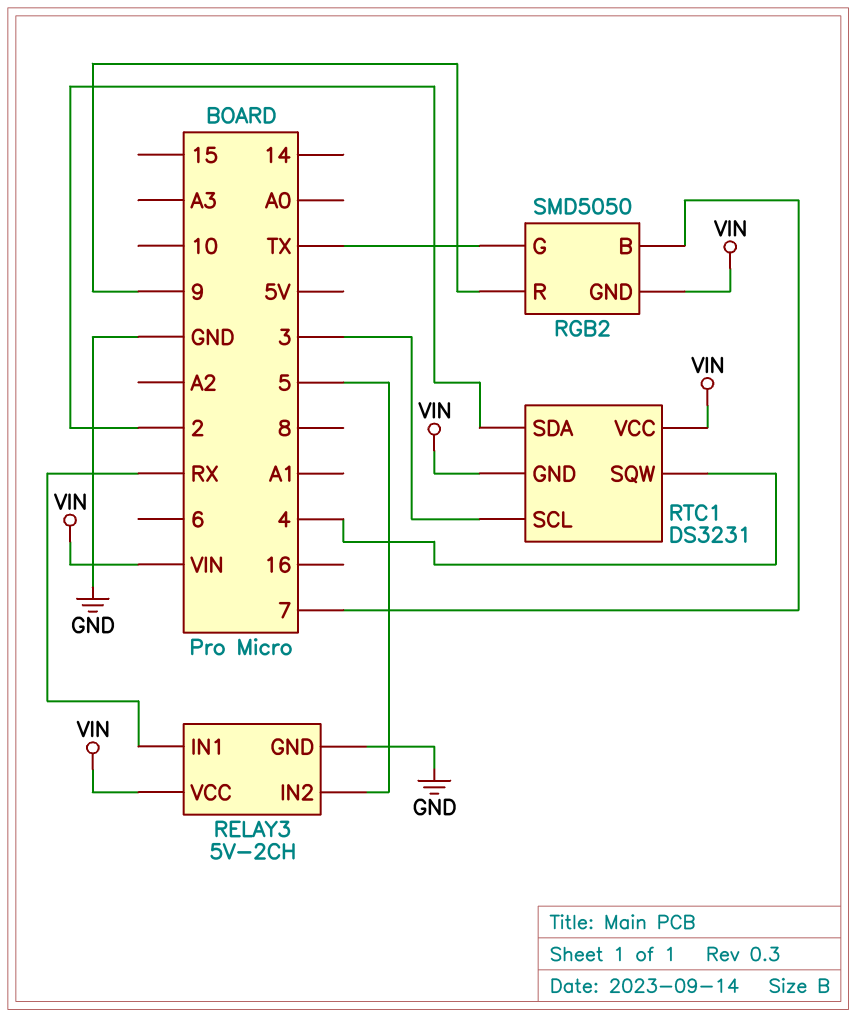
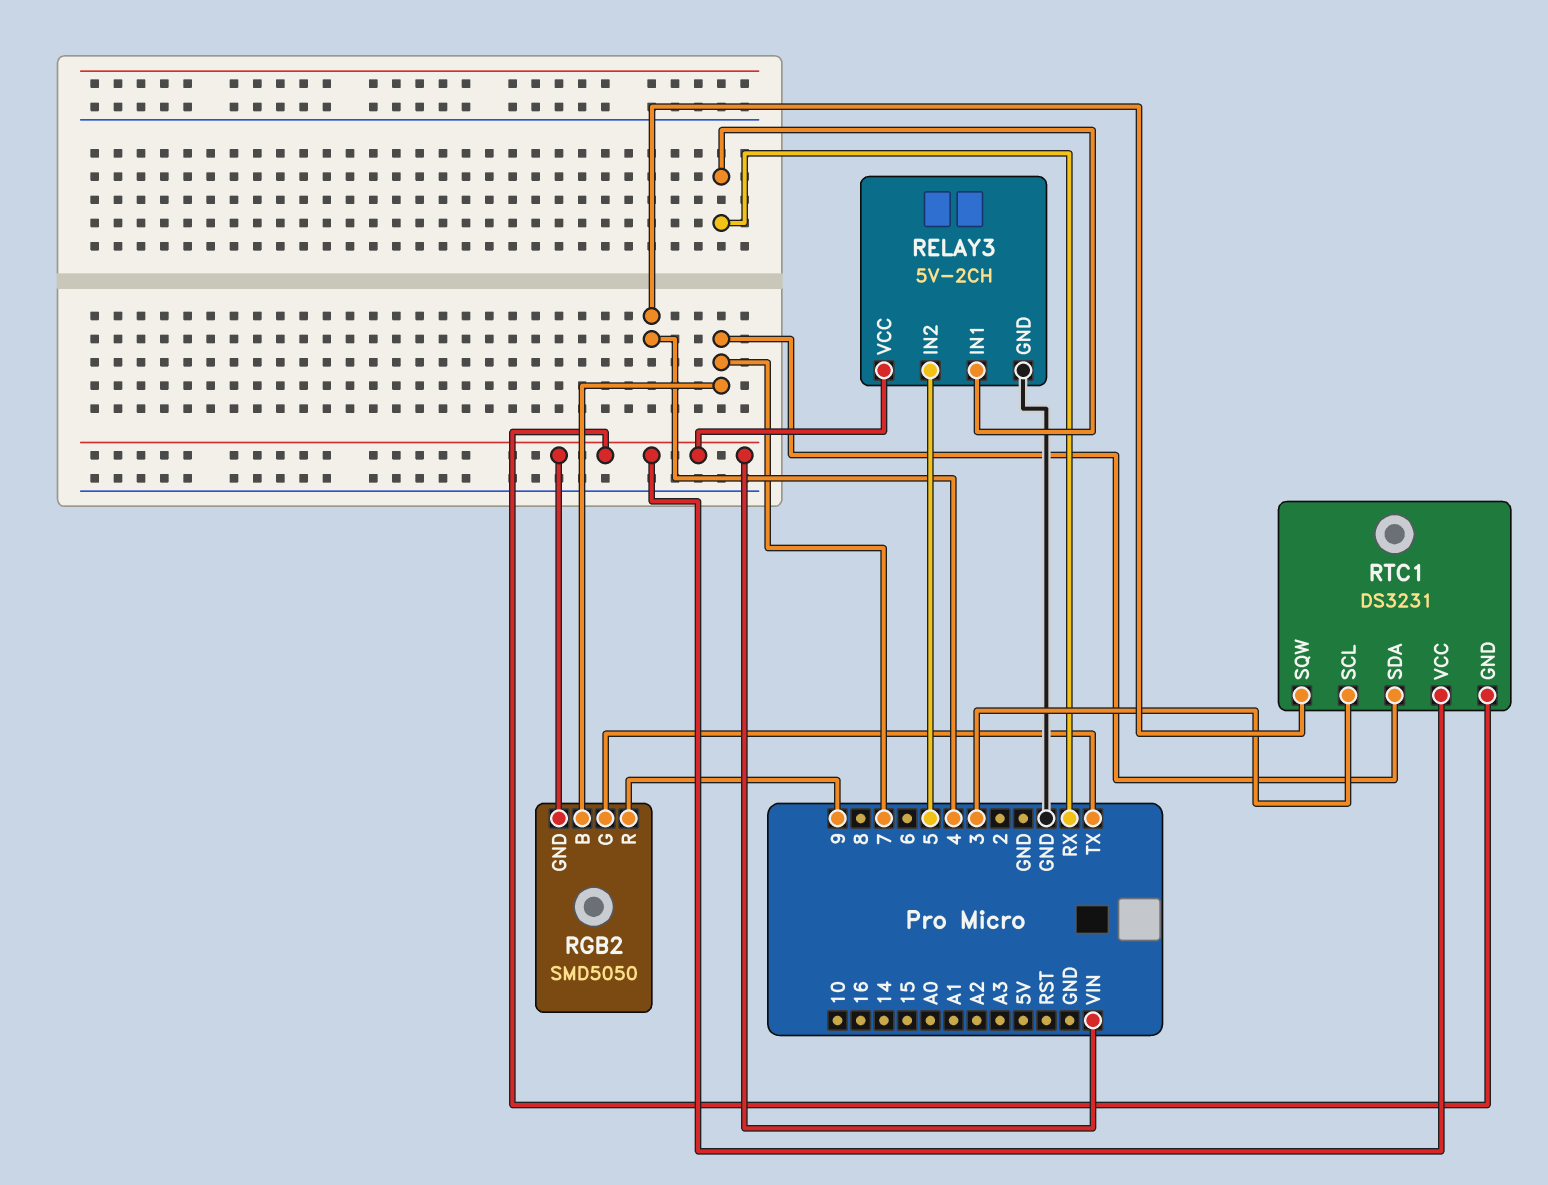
RTC1 pin SDA: 2 -> 7

